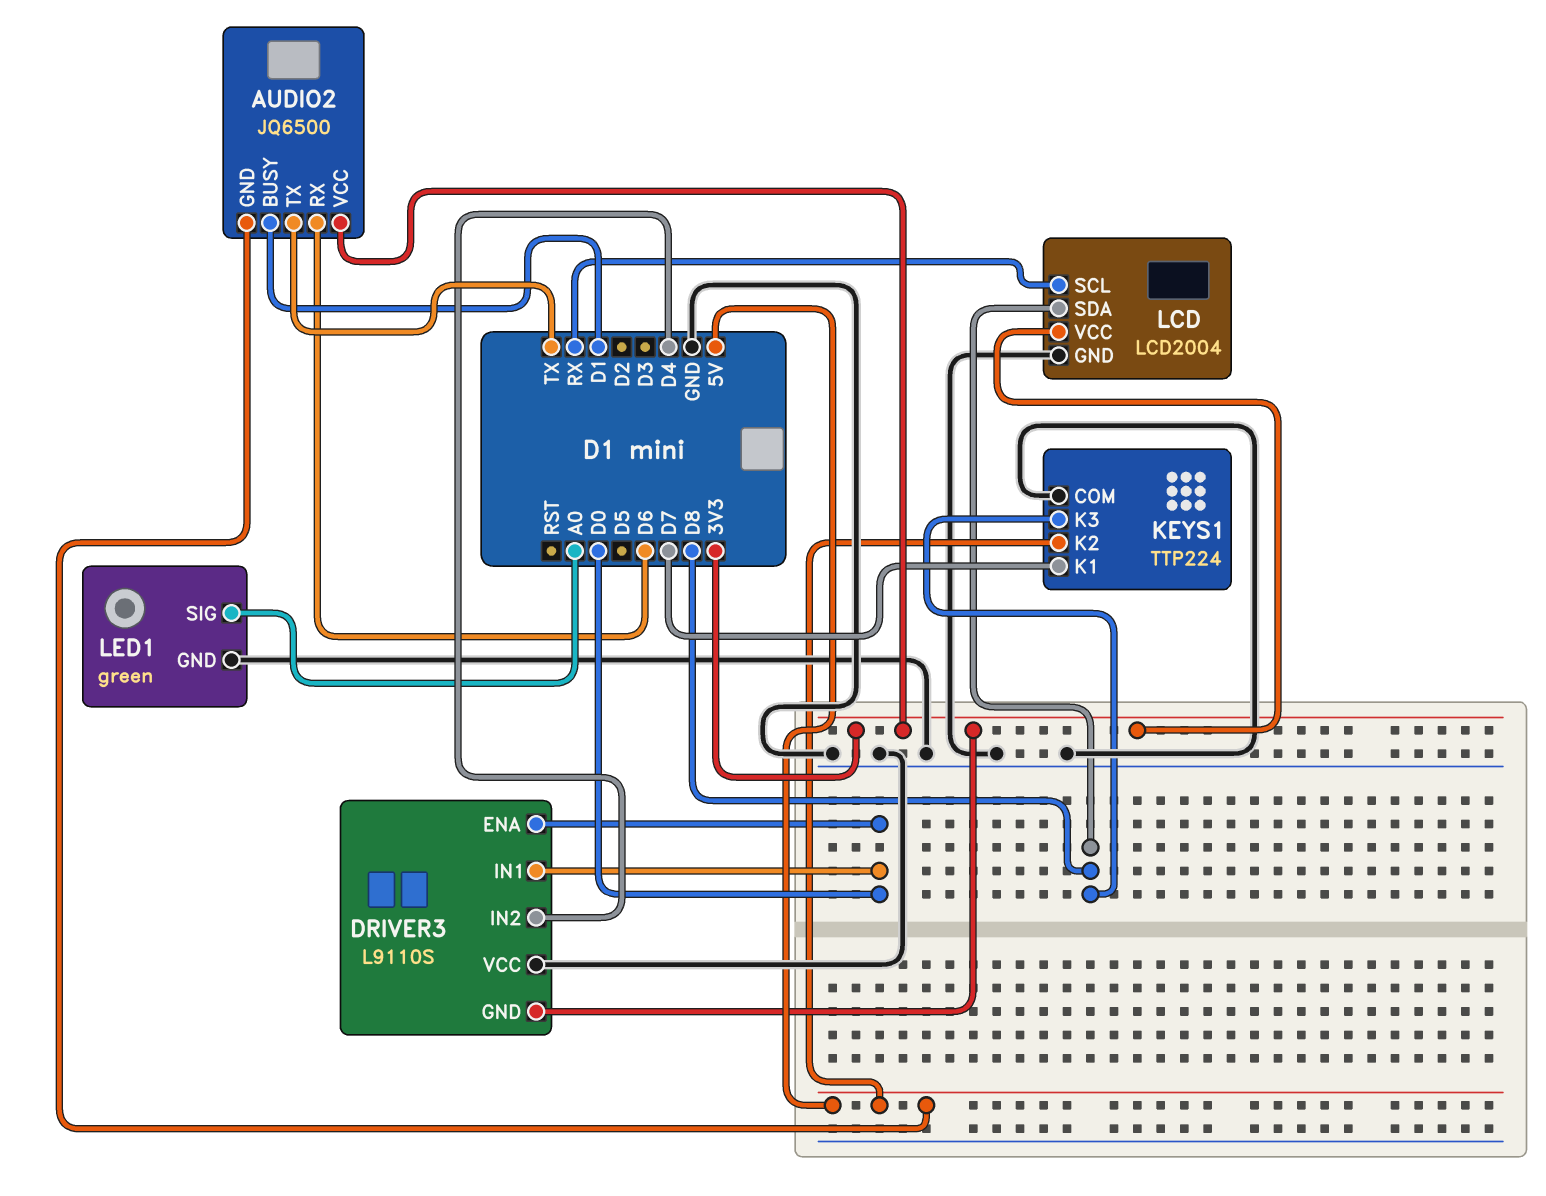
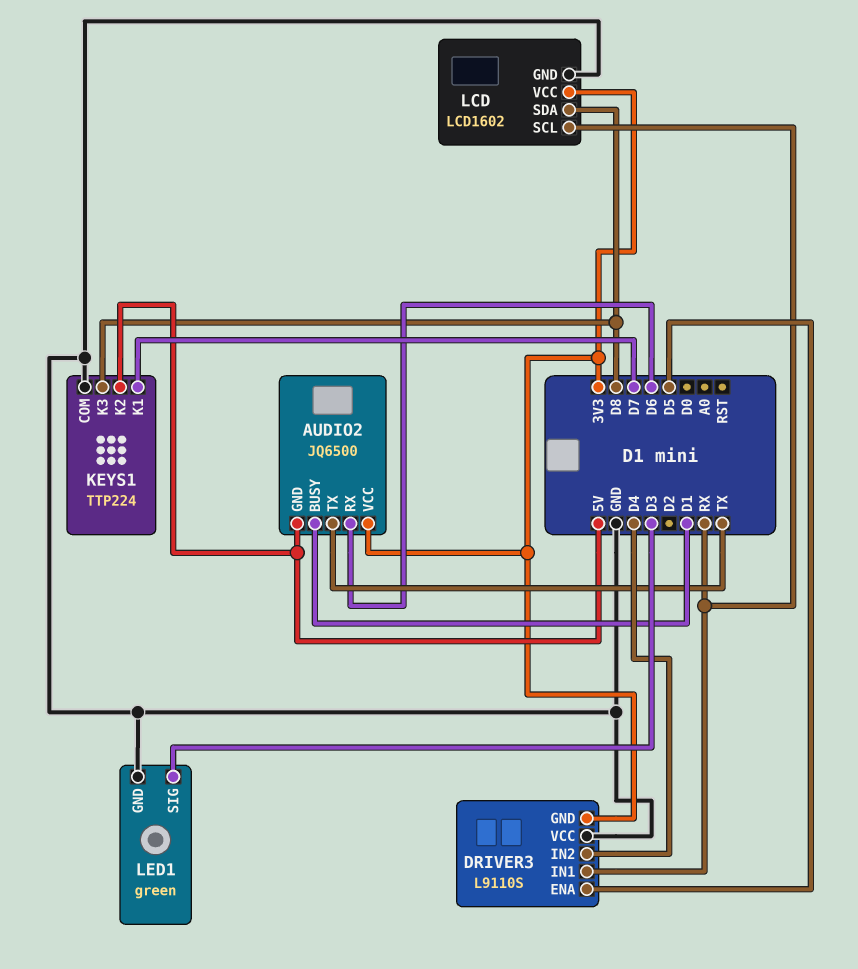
DRIVER3 pin ENA: D0 -> D5
DRIVER3 pin IN1: D0 -> RX
LCD: LCD2004 -> LCD1602
LED1 pin SIG: A0 -> D3

